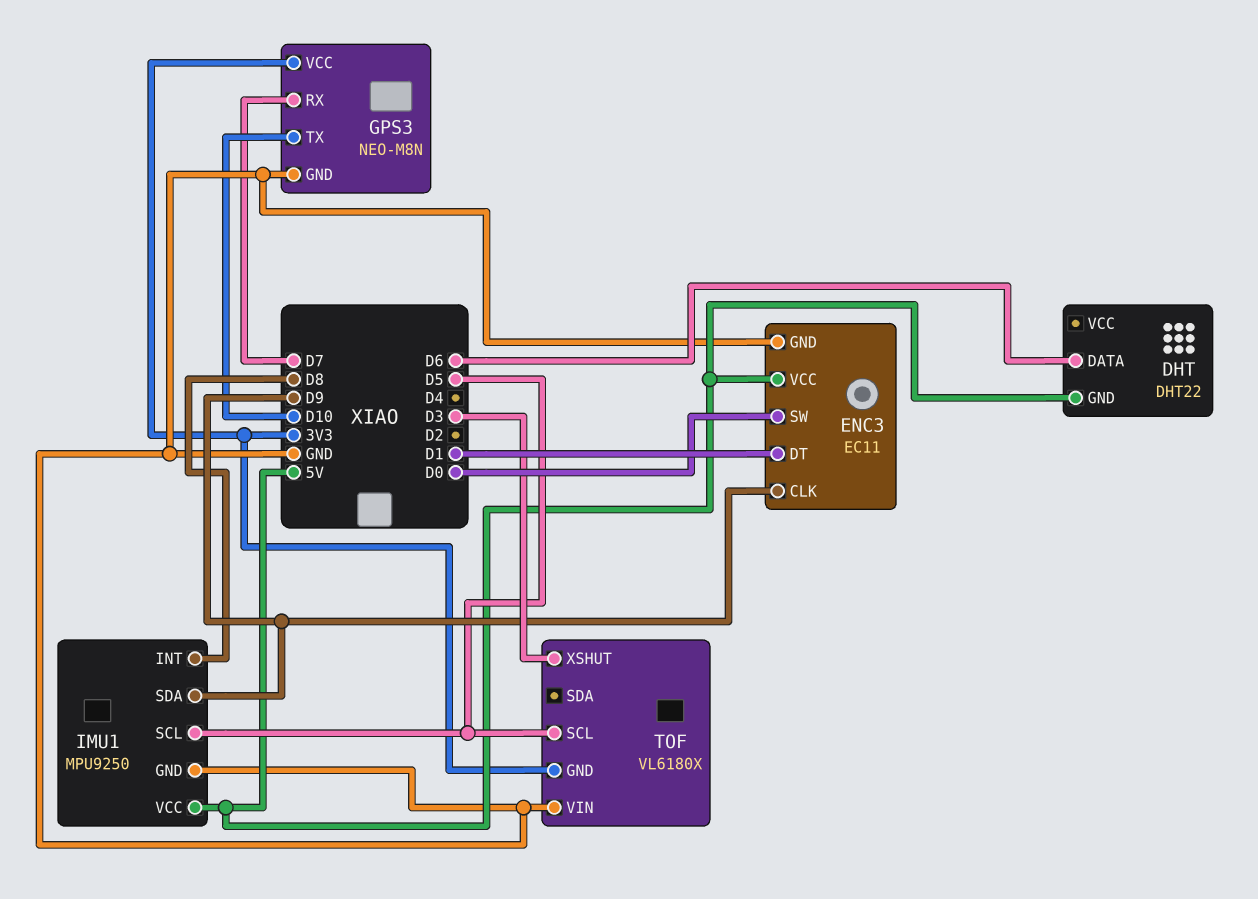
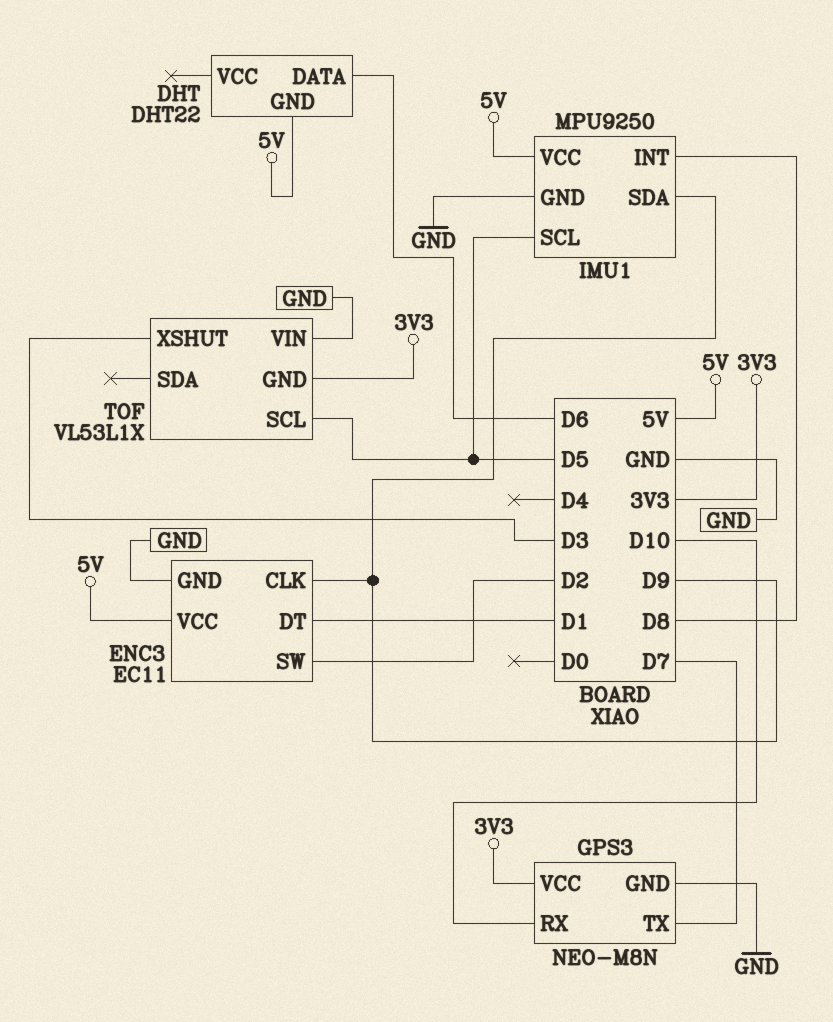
ENC3 pin SW: D0 -> D2
GPS3 pin RX: D7 -> D10
GPS3 pin TX: D10 -> D7
TOF: VL6180X -> VL53L1X

